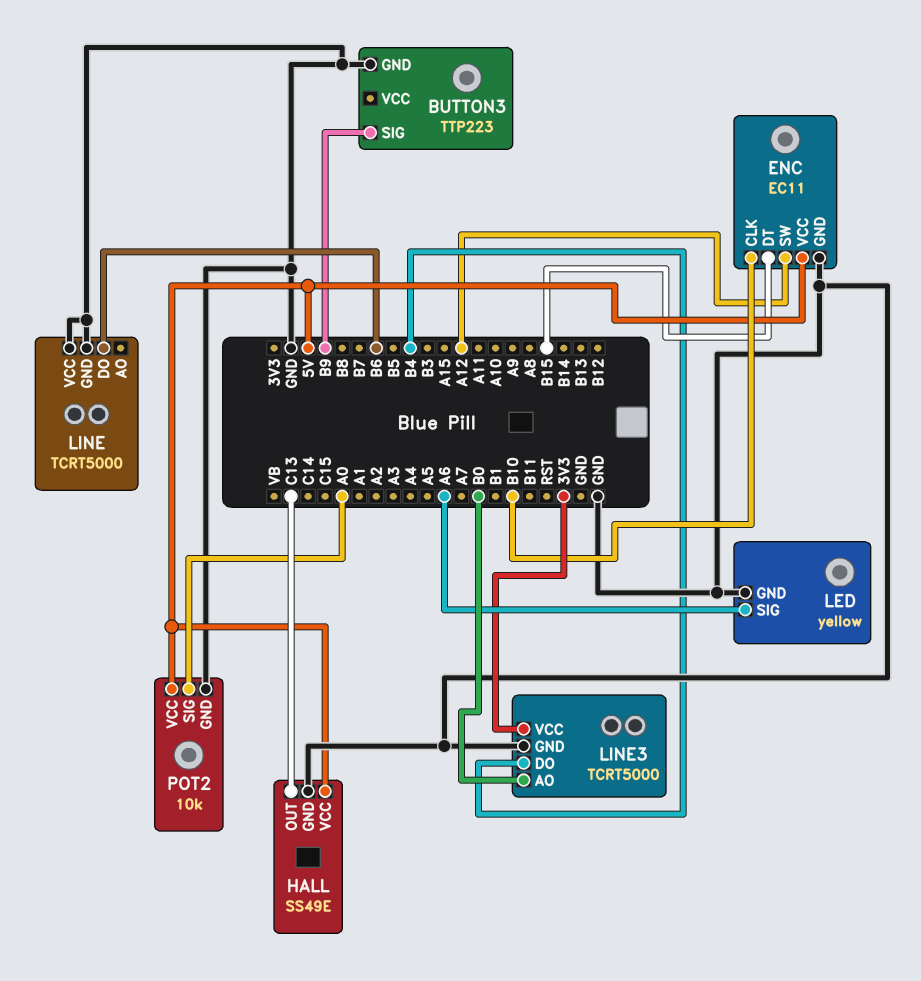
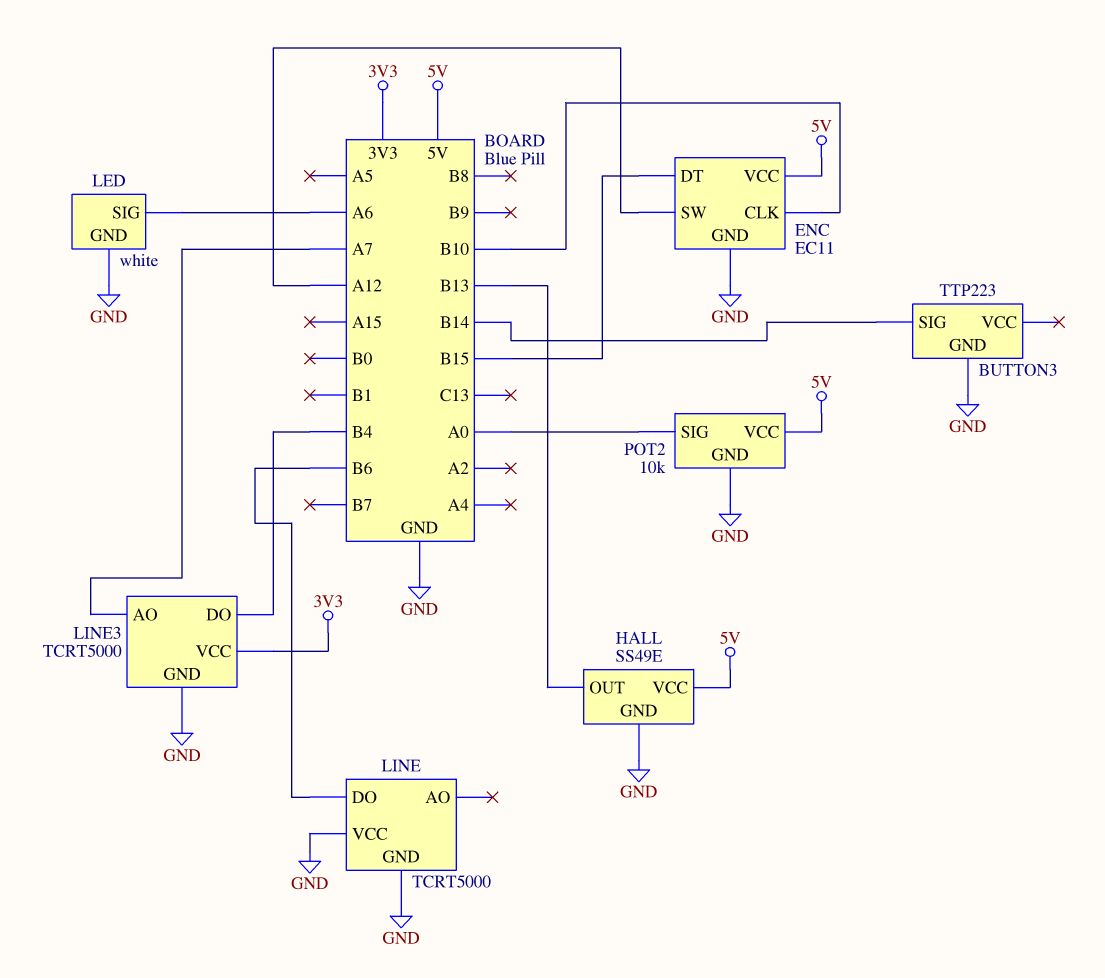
BUTTON3 pin SIG: B9 -> B14
HALL pin OUT: C13 -> B13
LED: yellow -> white
LINE3 pin AO: B0 -> A7

